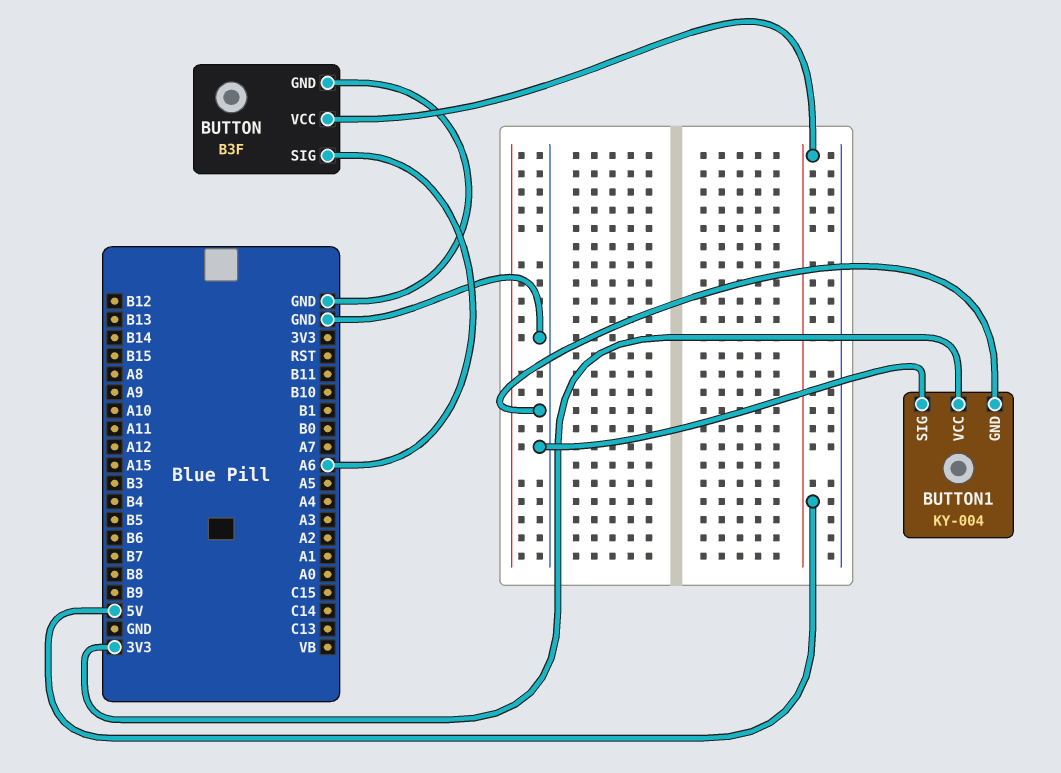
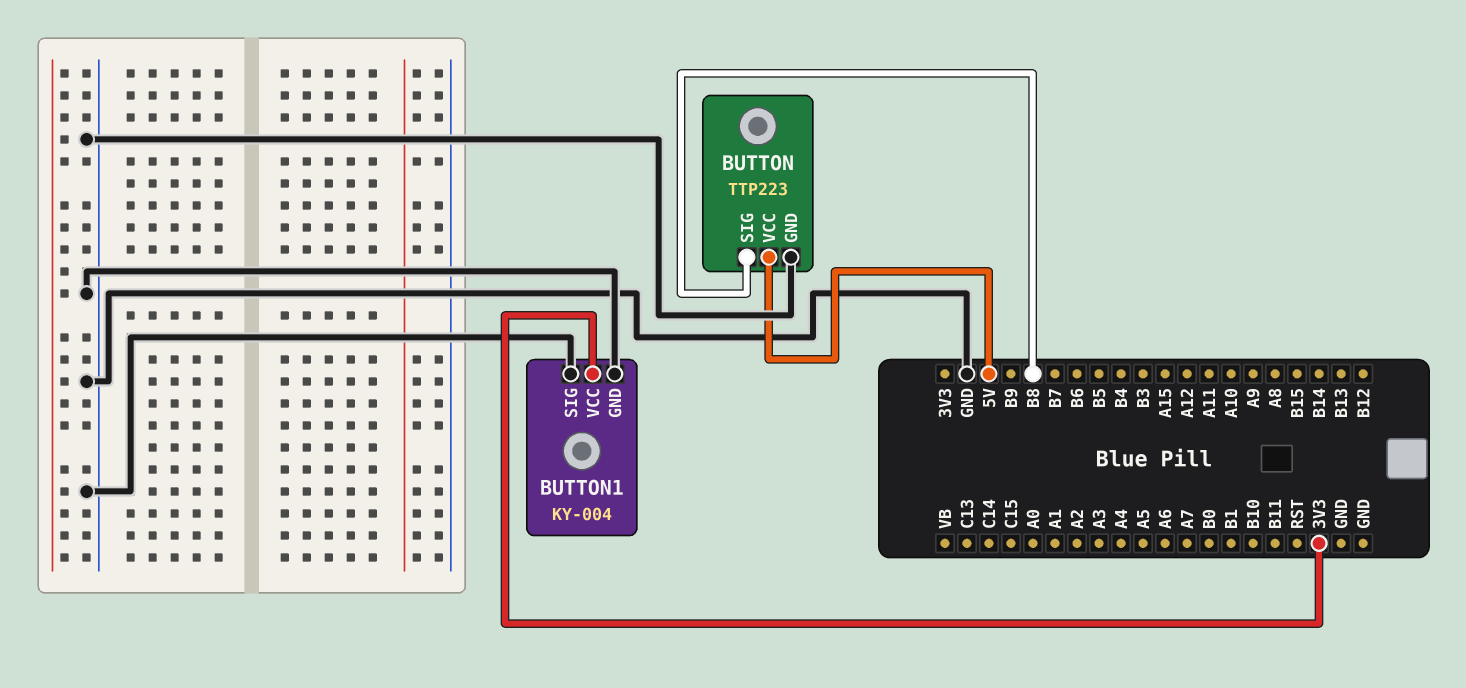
BUTTON: B3F -> TTP223
BUTTON pin SIG: A6 -> B8

